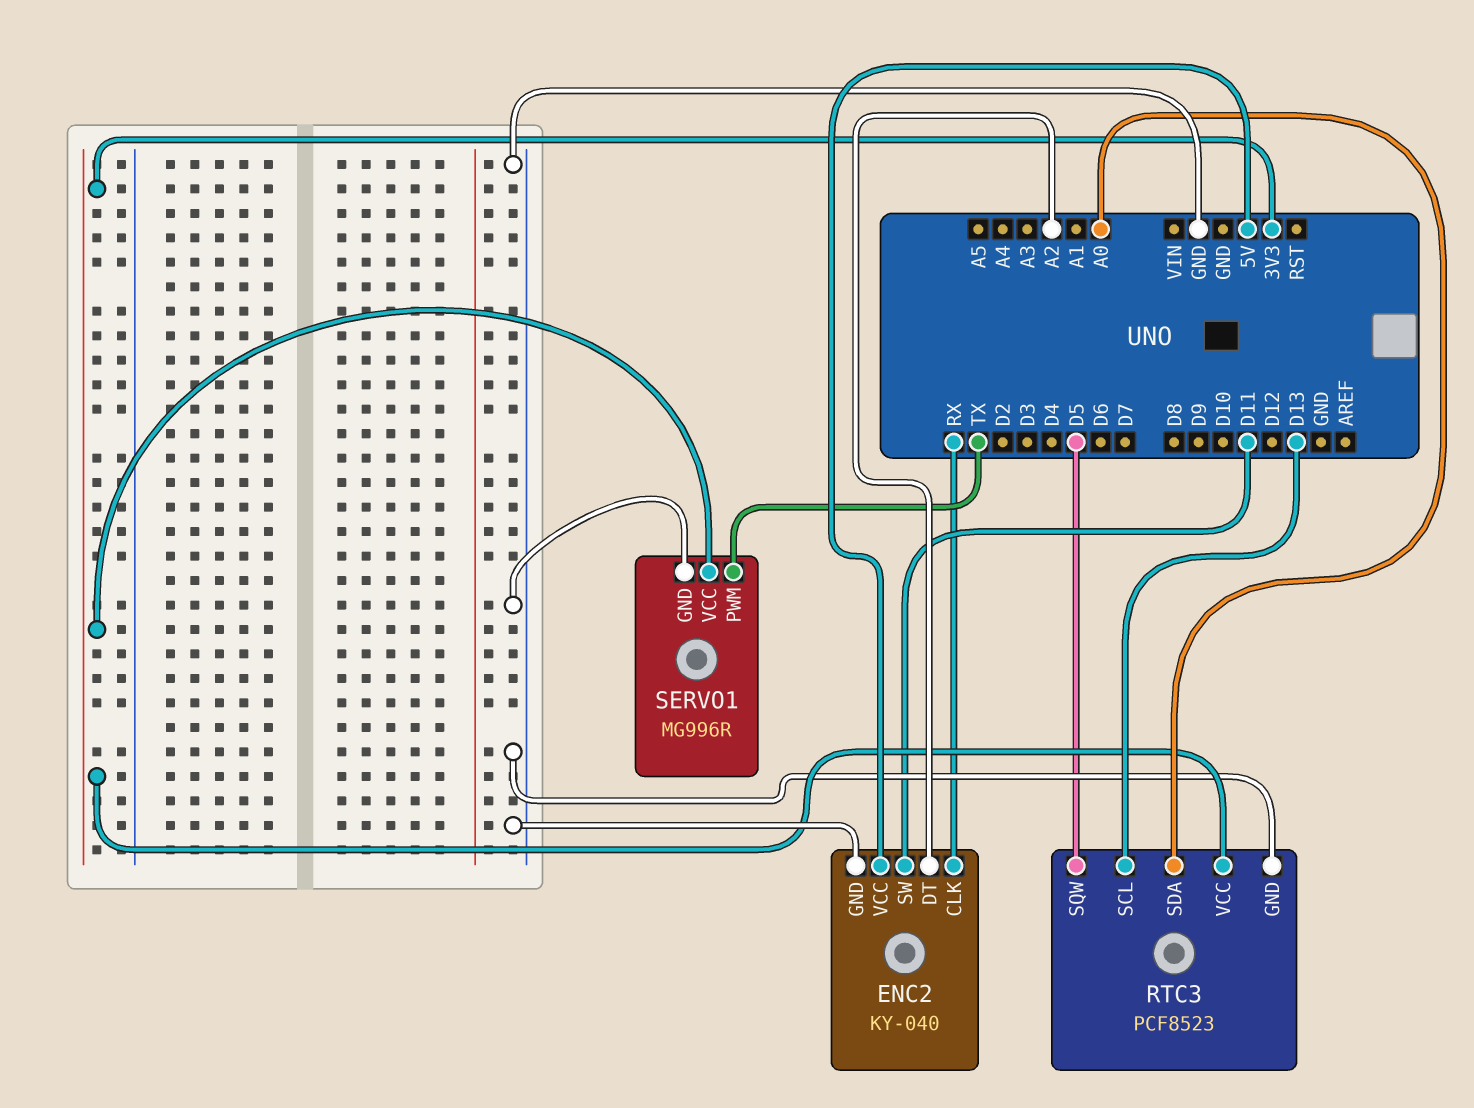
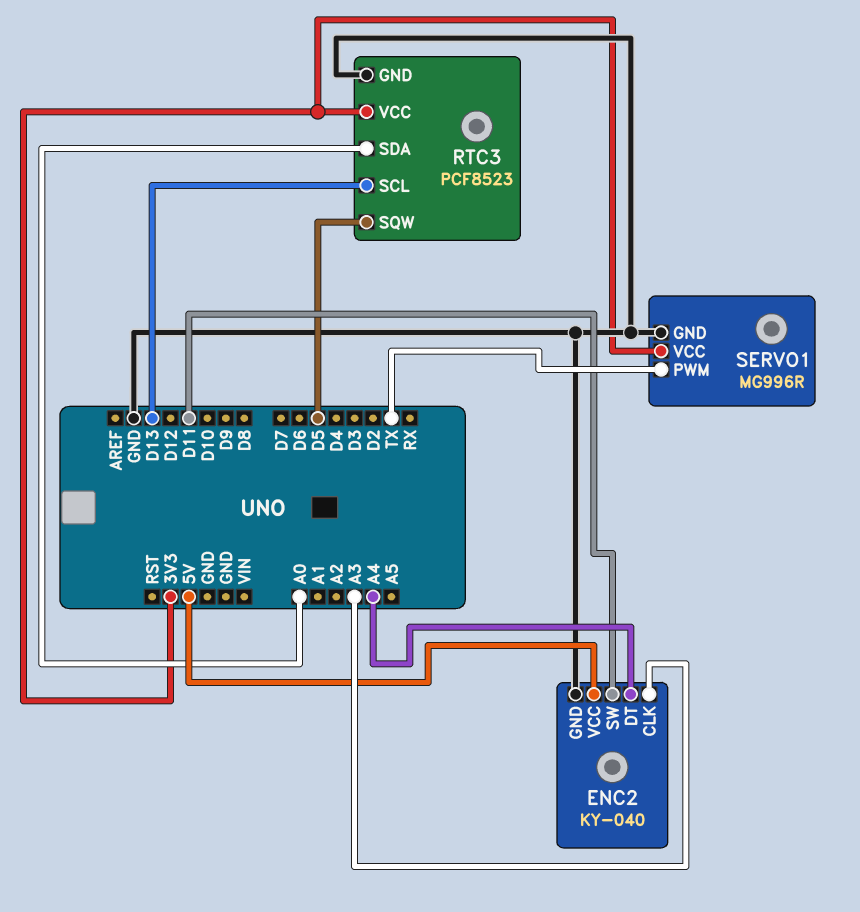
ENC2 pin CLK: RX -> A3
ENC2 pin DT: A2 -> A4

